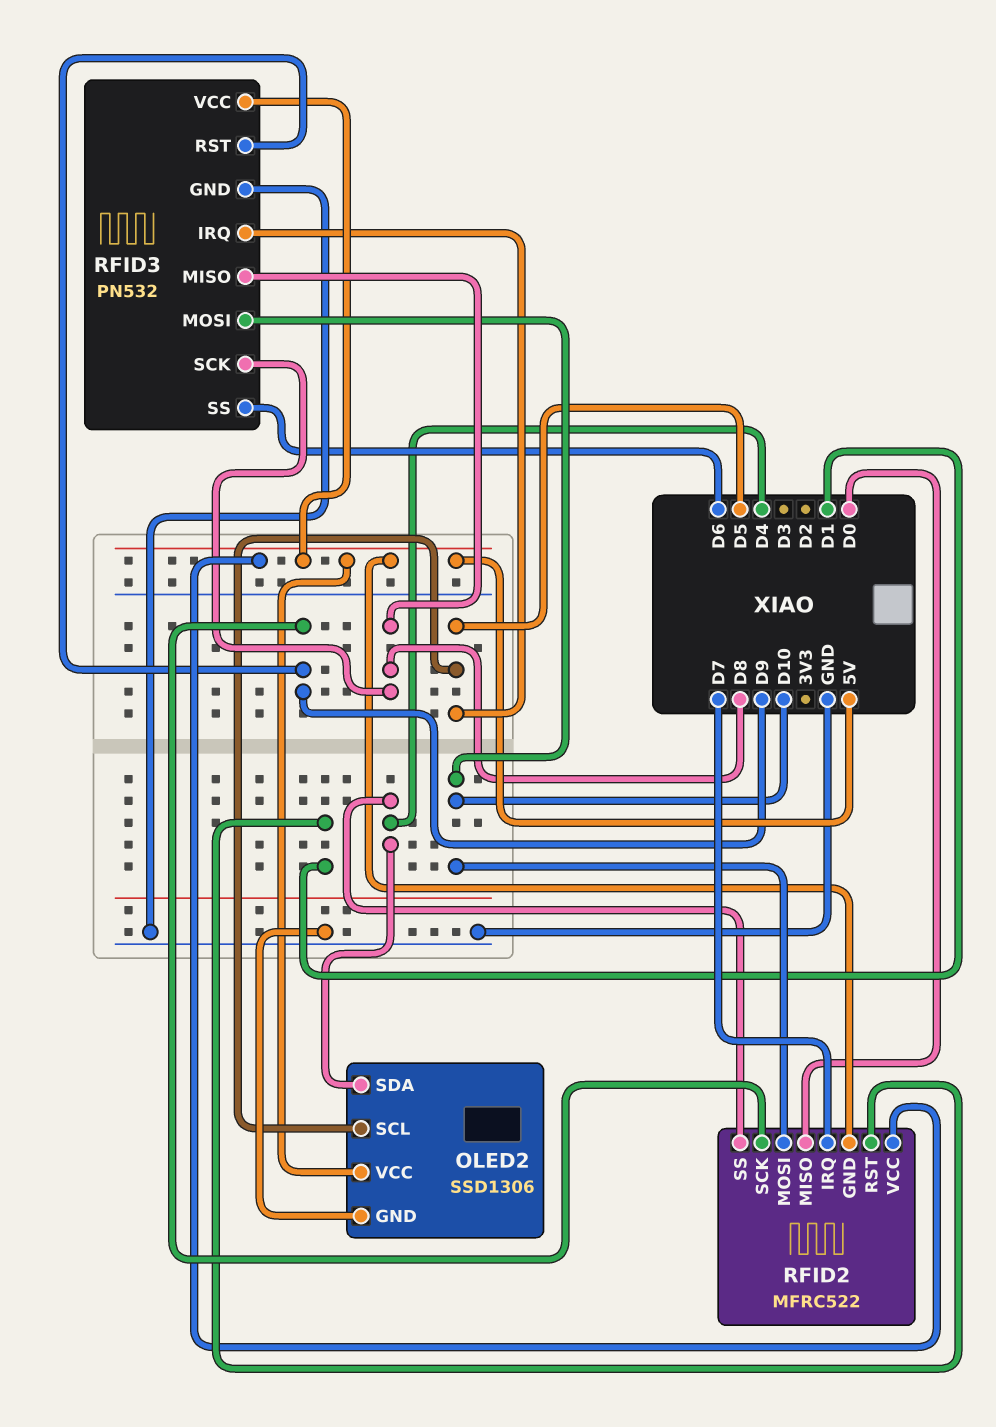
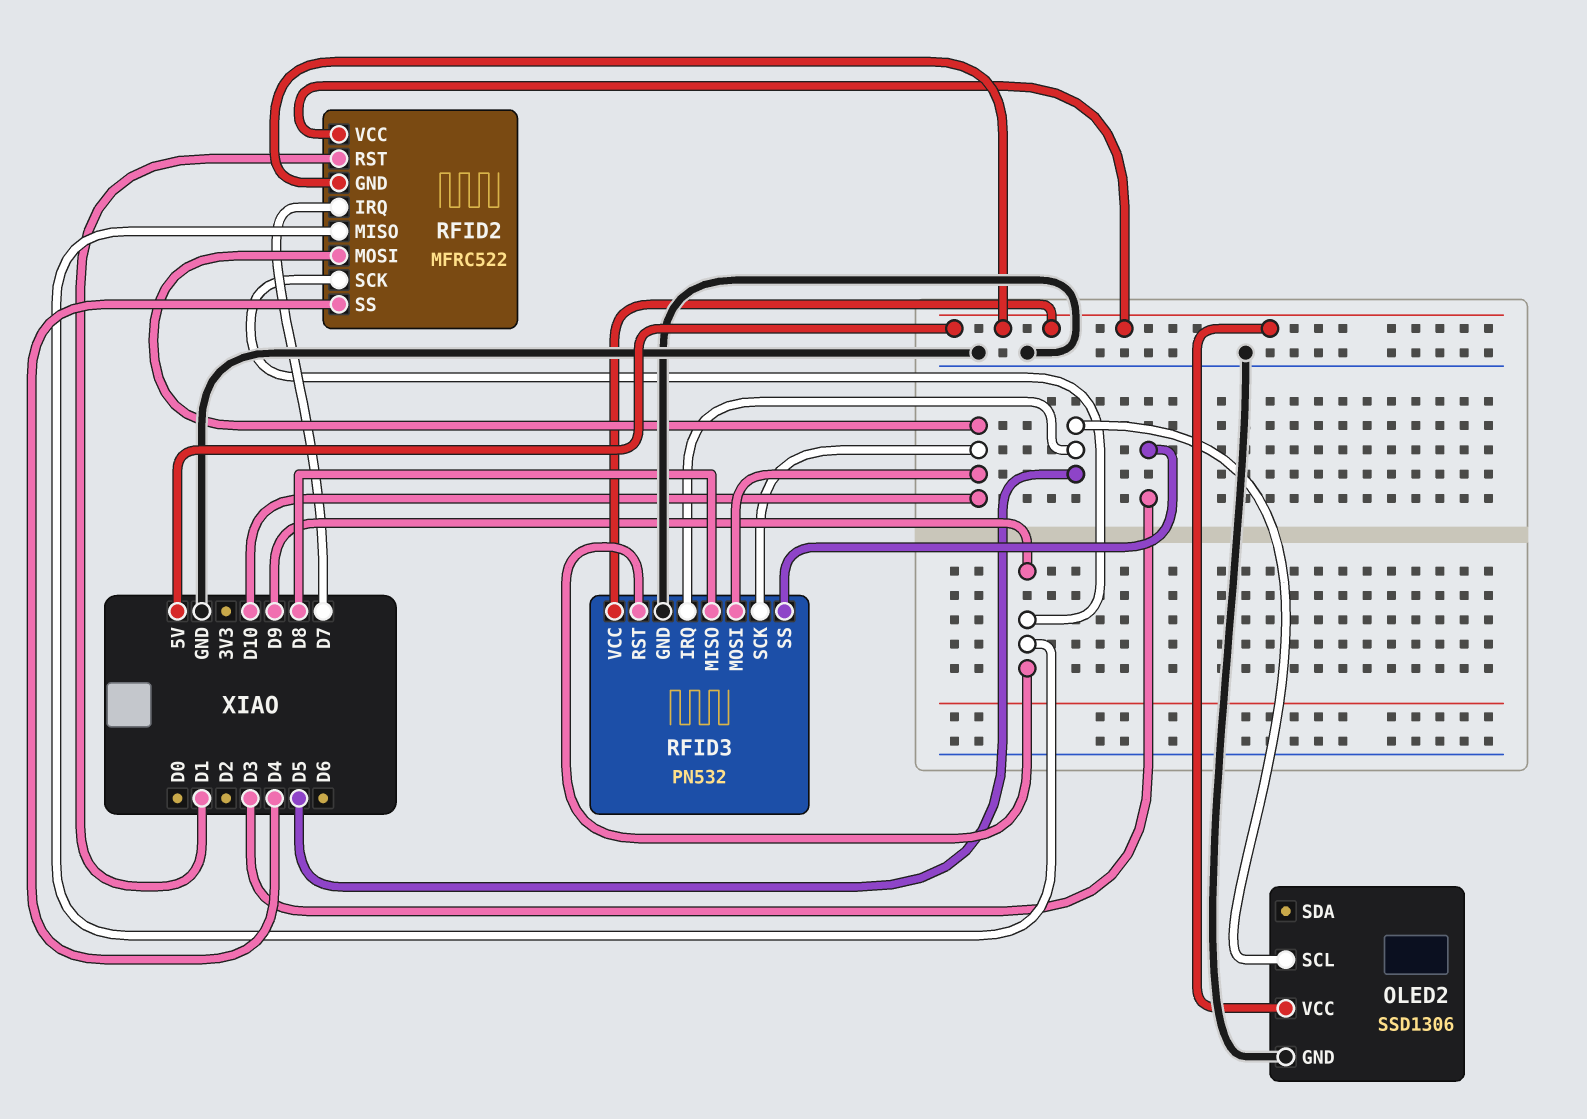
OLED2 pin SDA: D4 -> none
RFID2 pin MISO: D0 -> D9
RFID3 pin SCK: D8 -> D10
RFID3 pin SS: D6 -> D3

